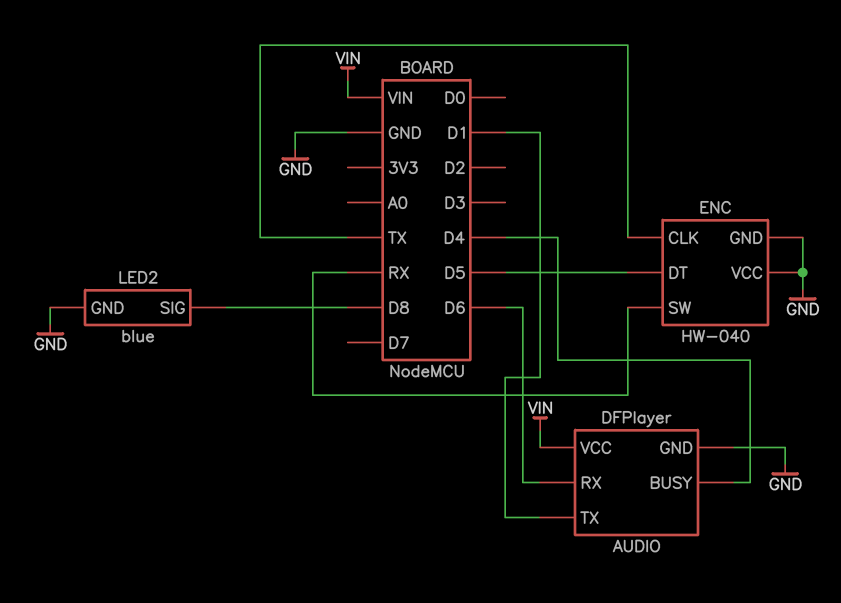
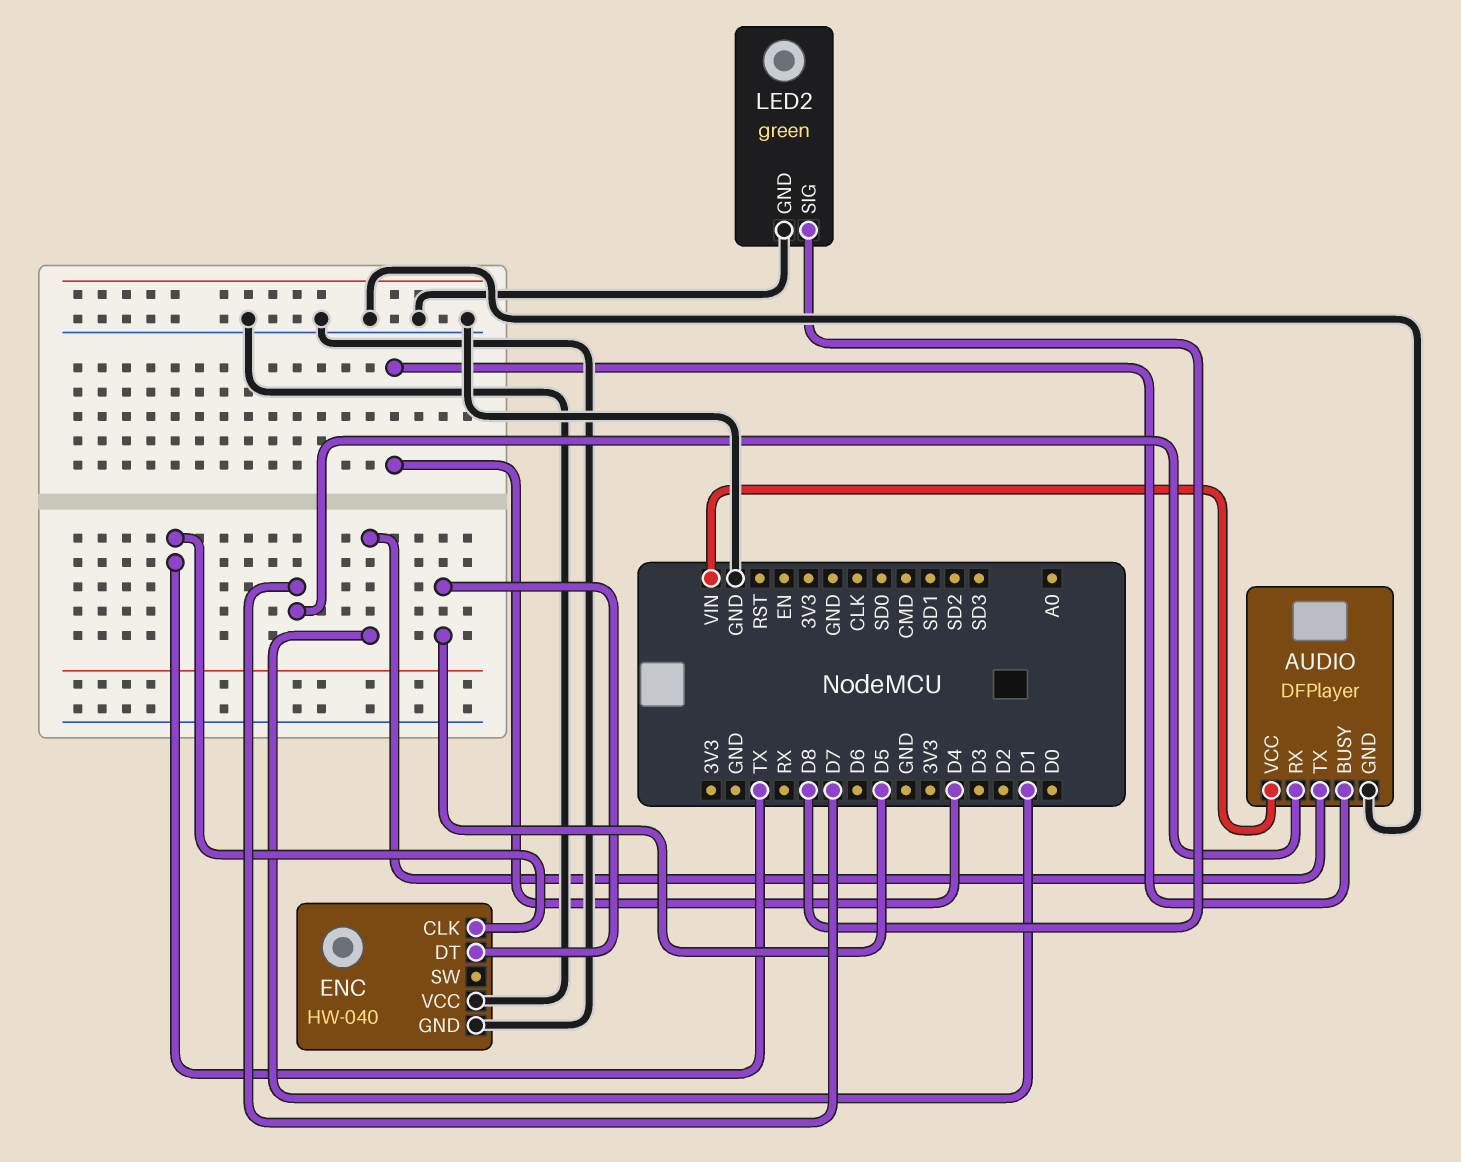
AUDIO pin RX: D6 -> D7
ENC pin SW: RX -> none
LED2: blue -> green

